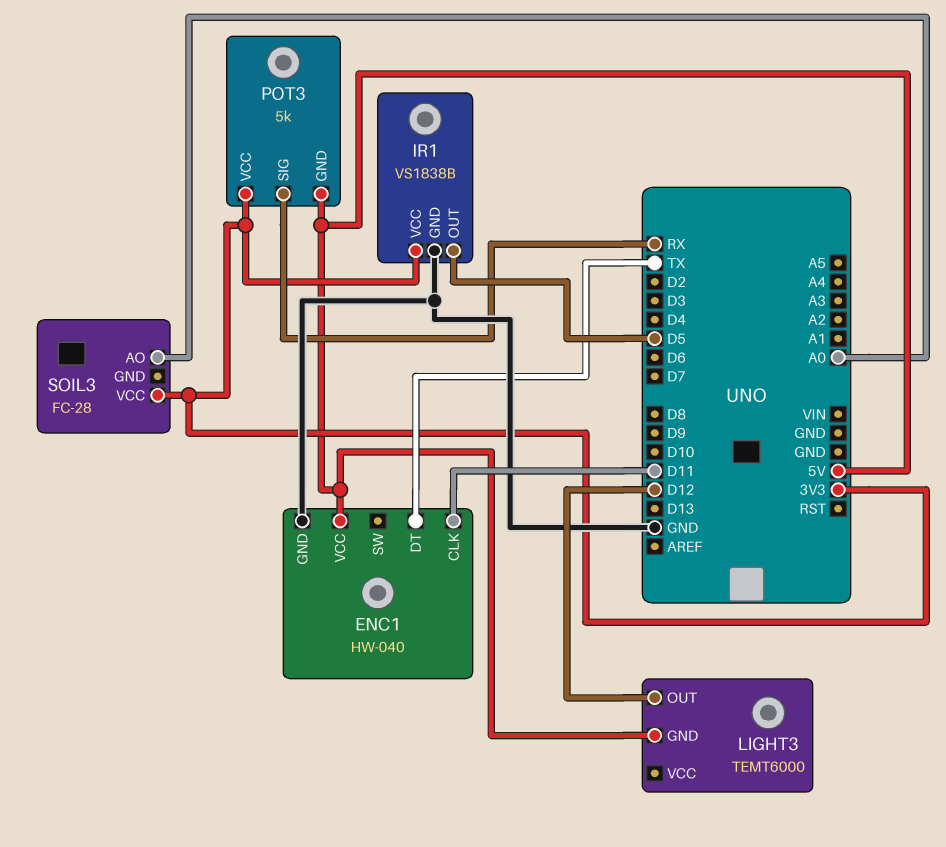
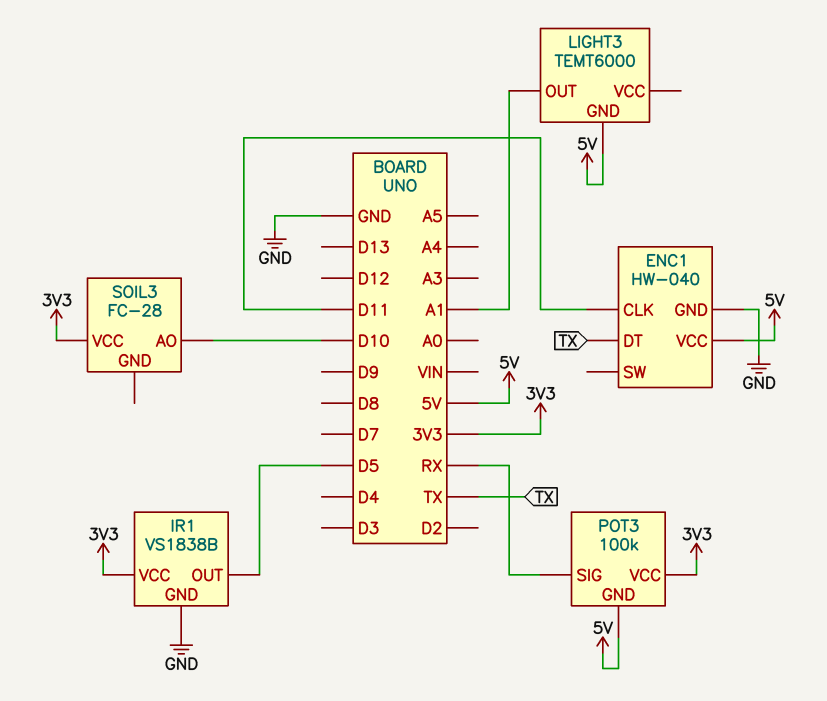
LIGHT3 pin OUT: D12 -> A1
POT3: 5k -> 100k
SOIL3 pin AO: A0 -> D10

